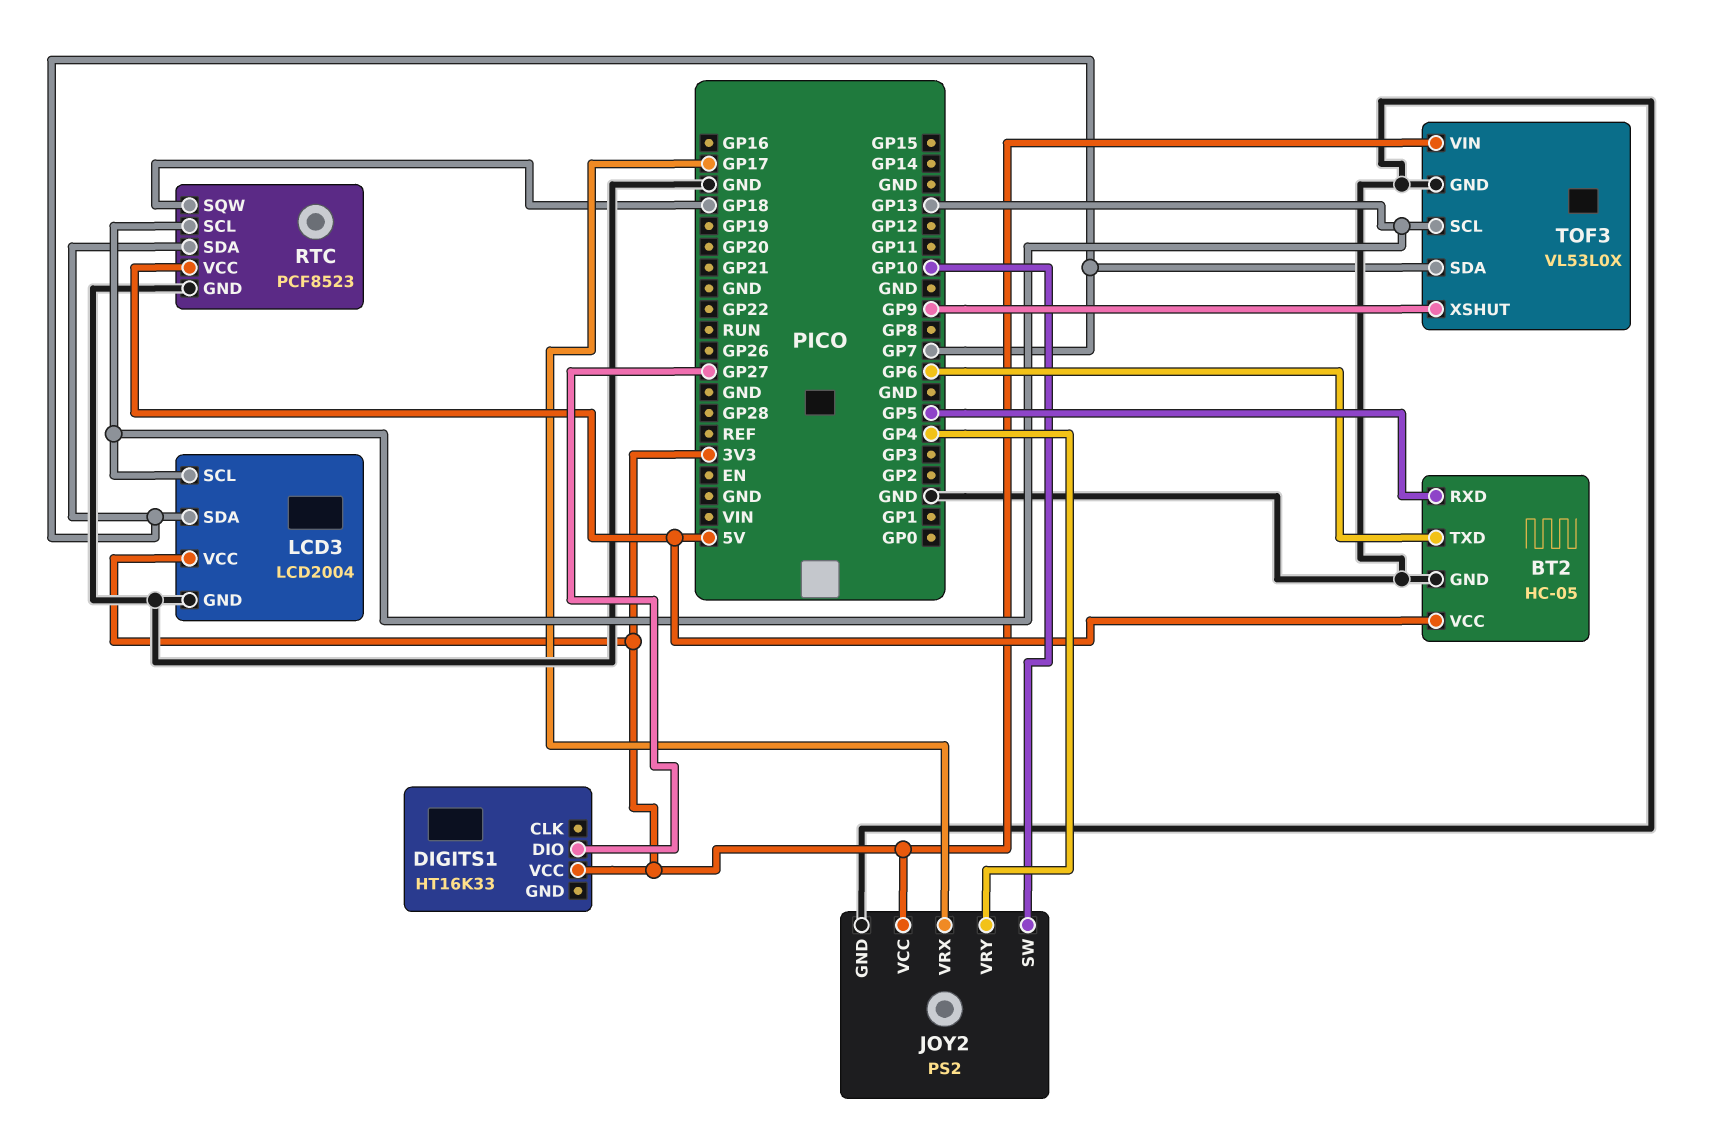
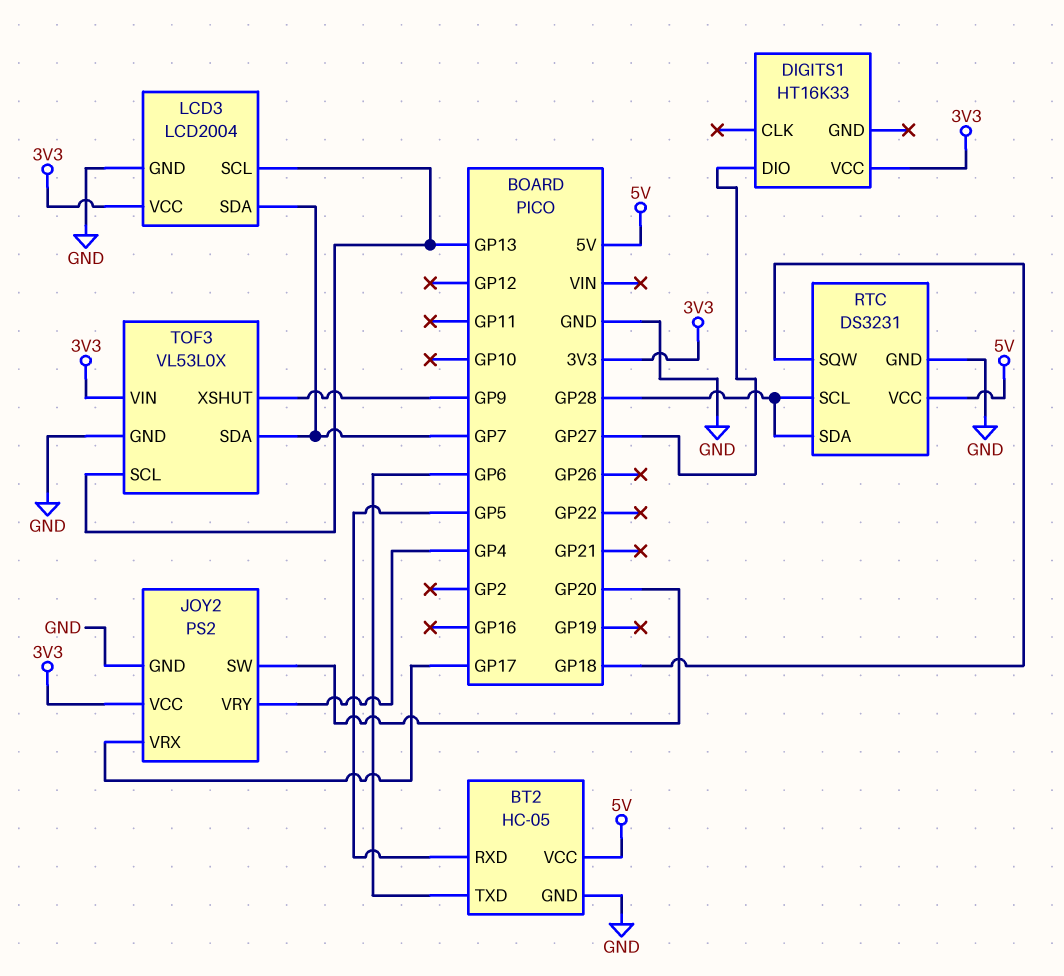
JOY2 pin SW: GP10 -> GP20
RTC: PCF8523 -> DS3231
RTC pin SCL: GP13 -> GP28
RTC pin SDA: GP7 -> GP28

